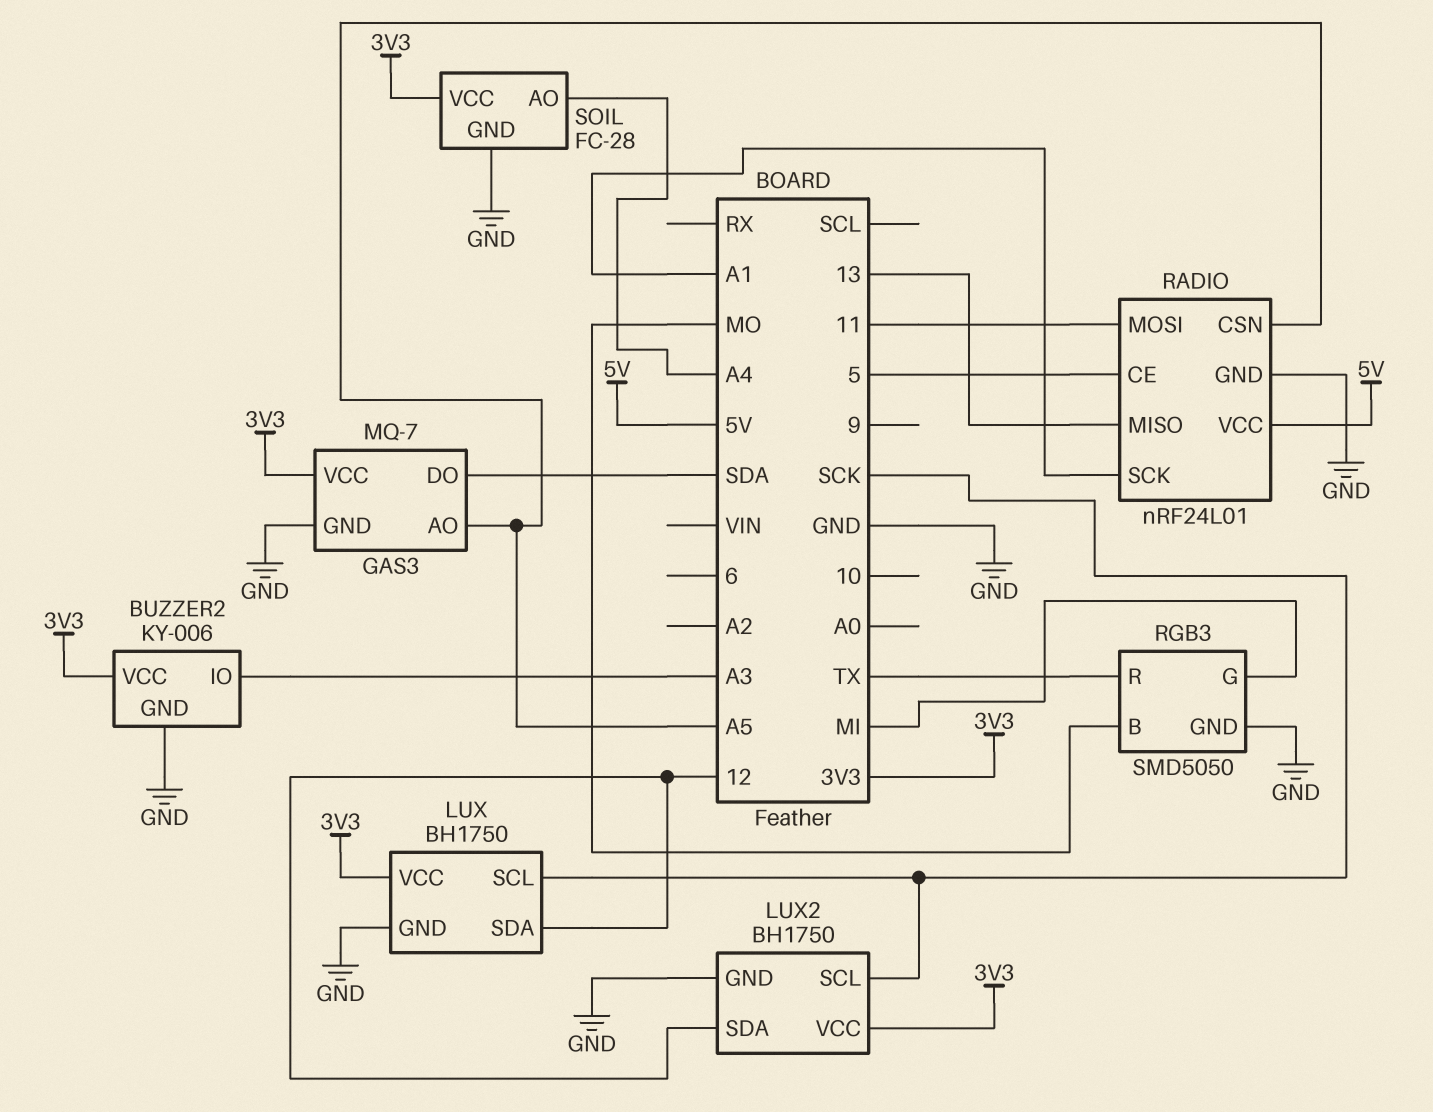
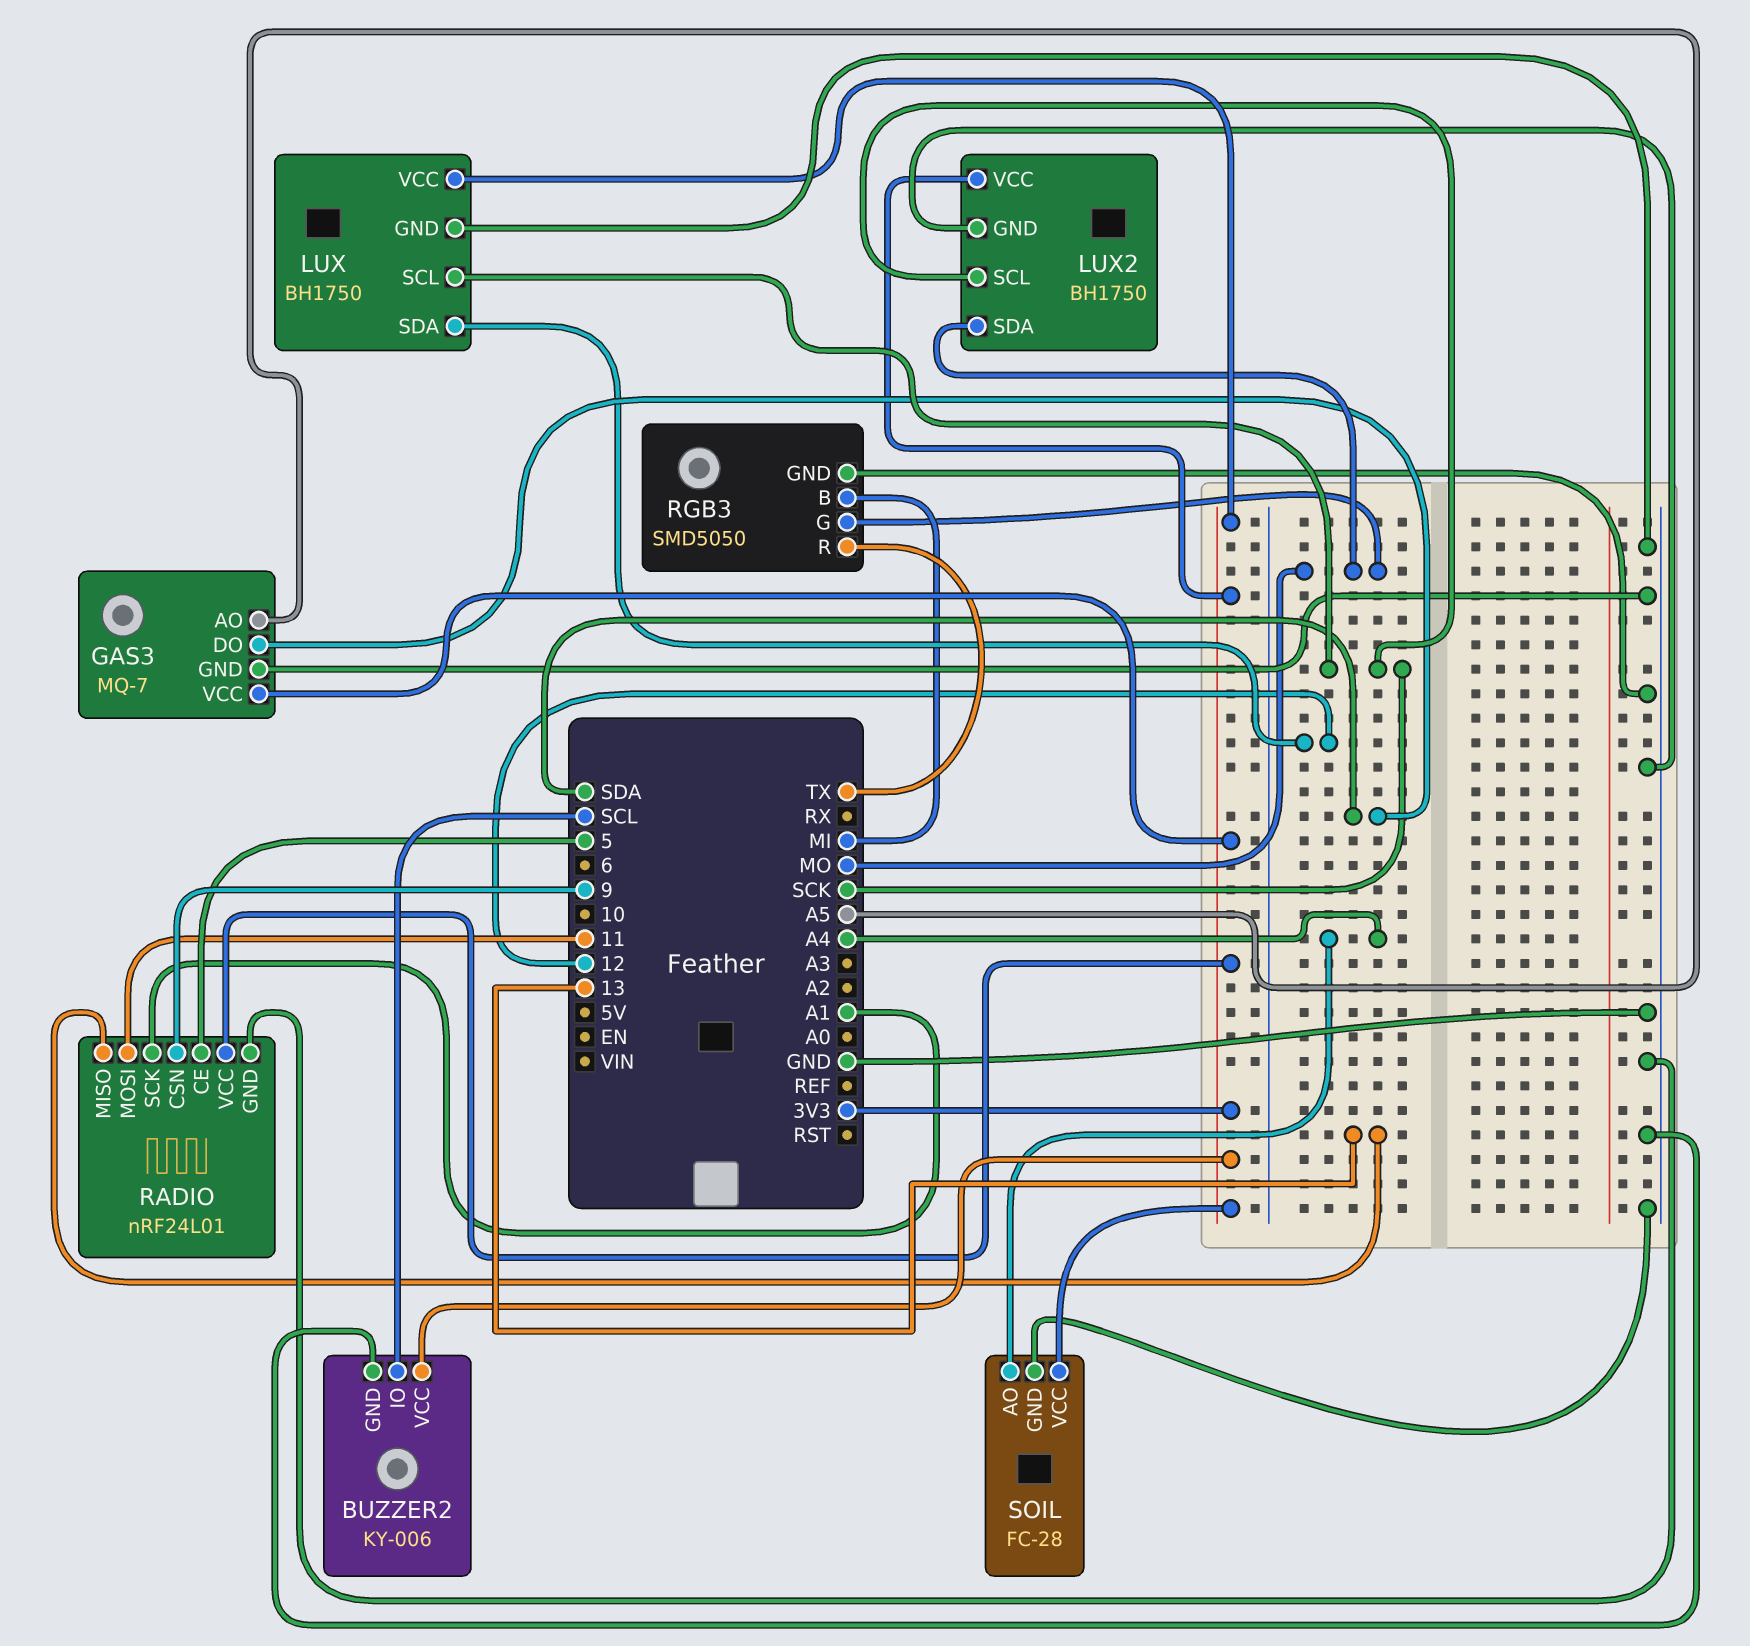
BUZZER2 pin IO: A3 -> SCL
LUX2 pin SDA: 12 -> MO
RADIO pin CSN: A5 -> 9
RADIO pin VCC: 5V -> 3V3
RGB3 pin B: MO -> MI
RGB3 pin G: MI -> MO

